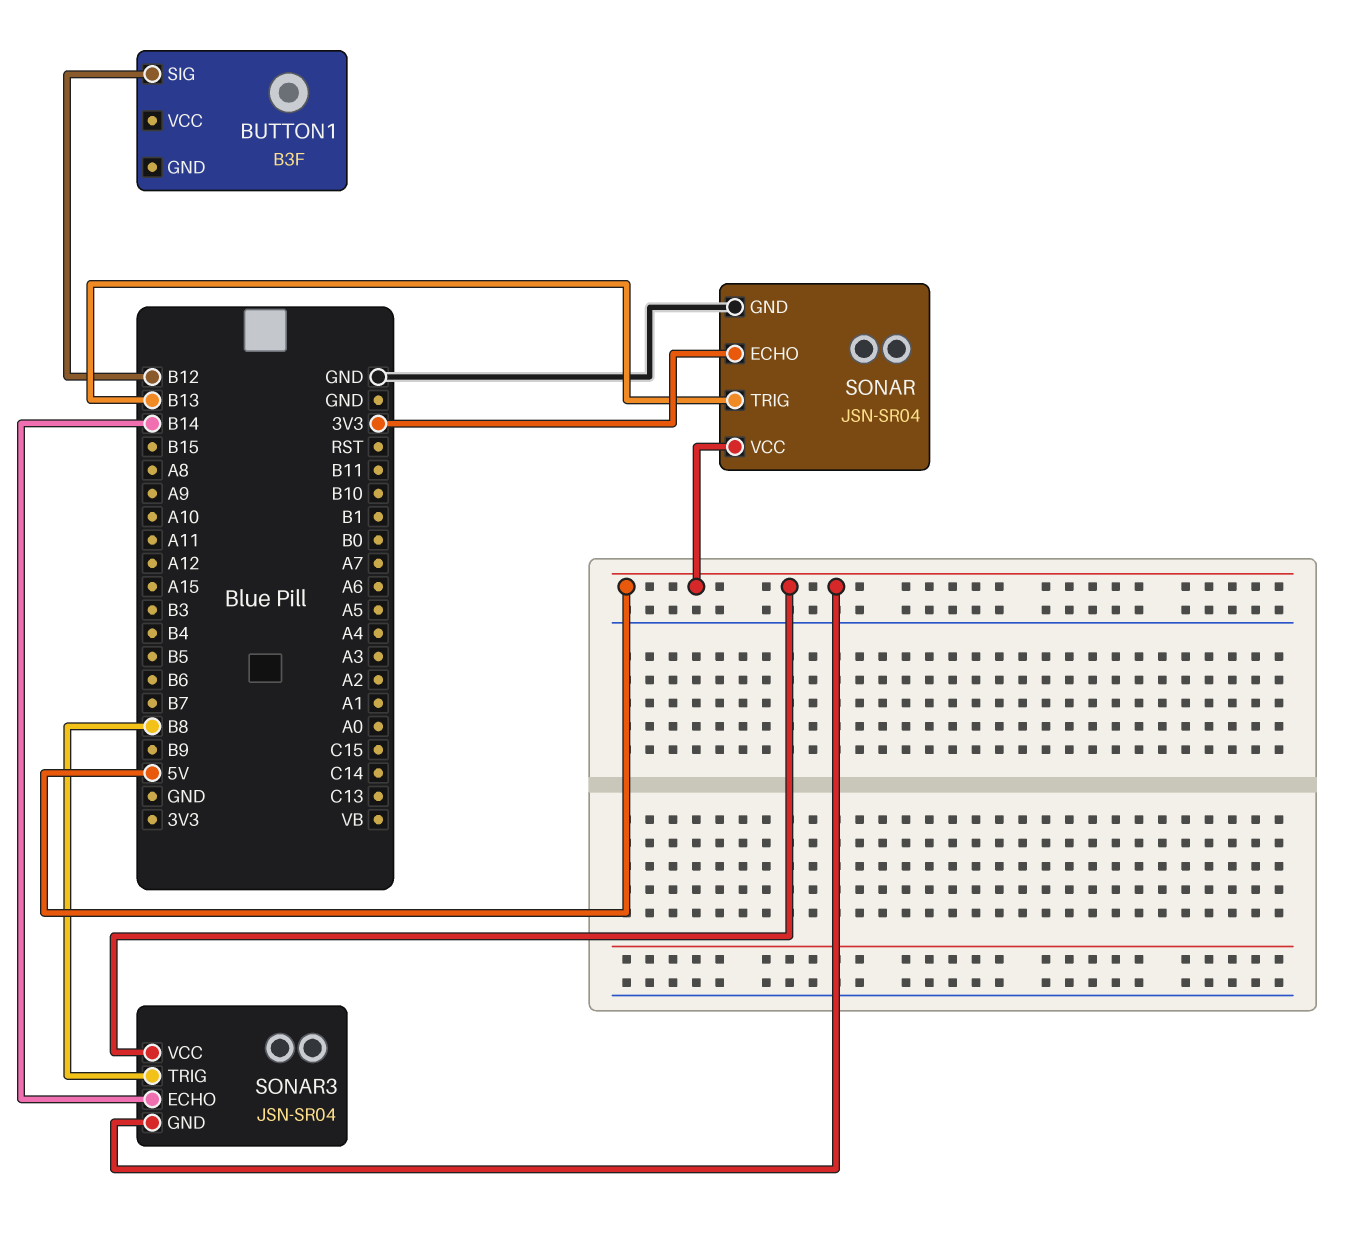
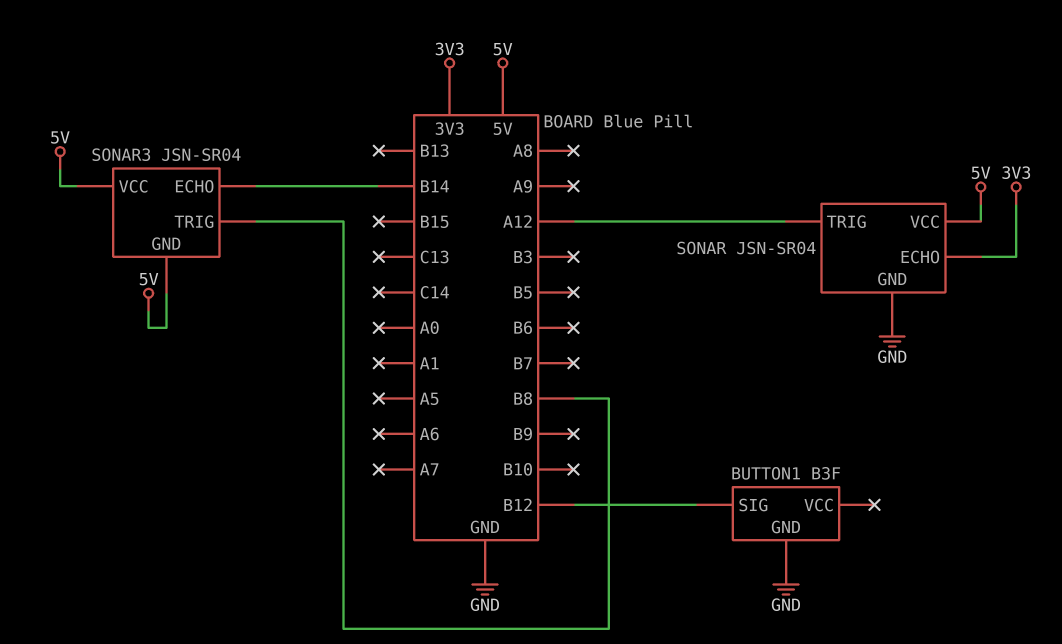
BUTTON1 pin GND: none -> GND
SONAR pin TRIG: B13 -> A12

